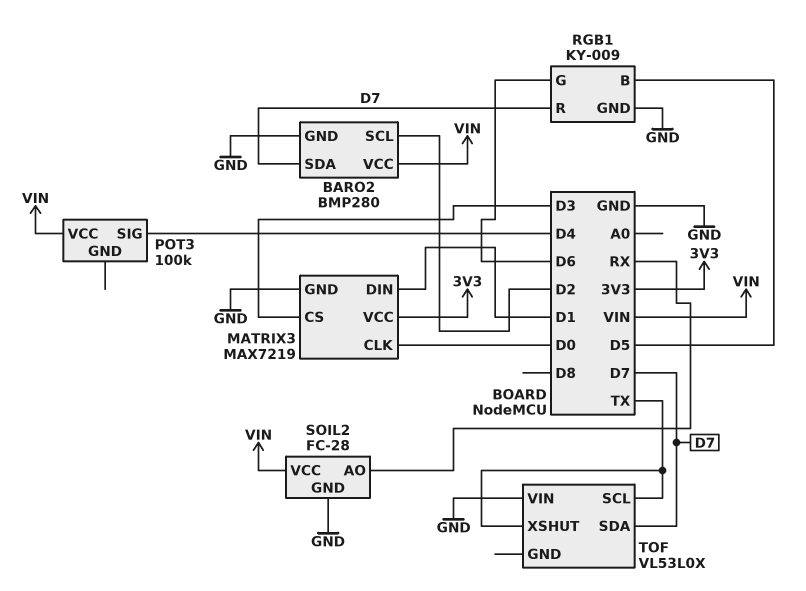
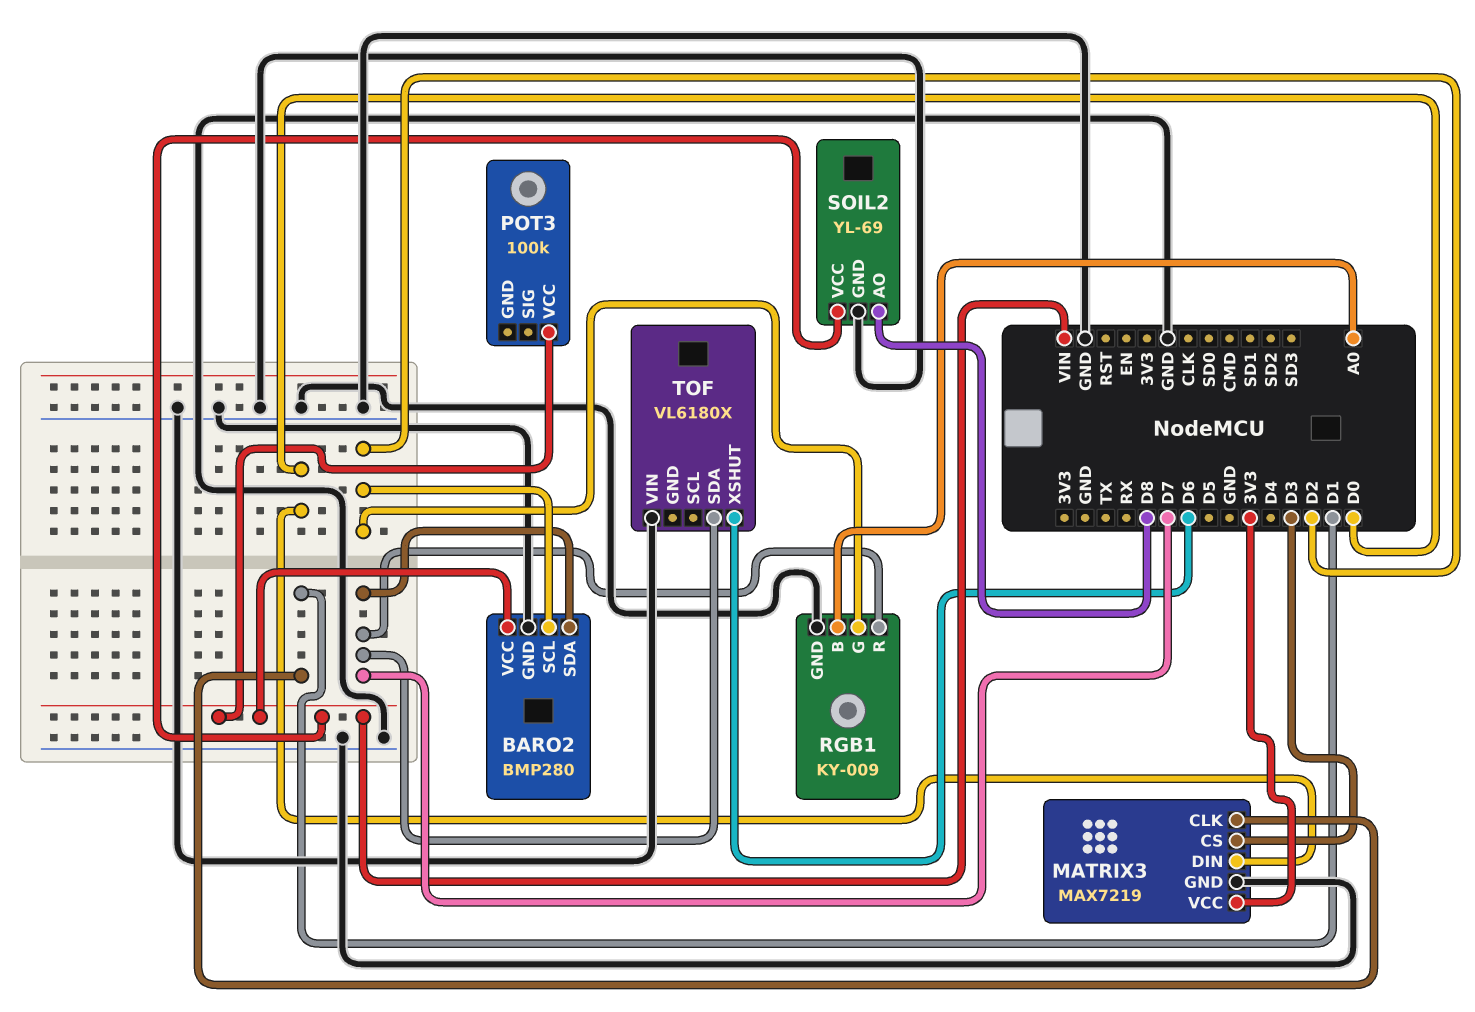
MATRIX3 pin CLK: D0 -> D1
MATRIX3 pin DIN: D1 -> D0
POT3 pin SIG: D4 -> none
RGB1 pin B: D5 -> A0
RGB1 pin G: D6 -> D2
SOIL2: FC-28 -> YL-69
SOIL2 pin AO: RX -> D8
TOF: VL53L0X -> VL6180X
TOF pin SCL: TX -> none
TOF pin XSHUT: TX -> D6

